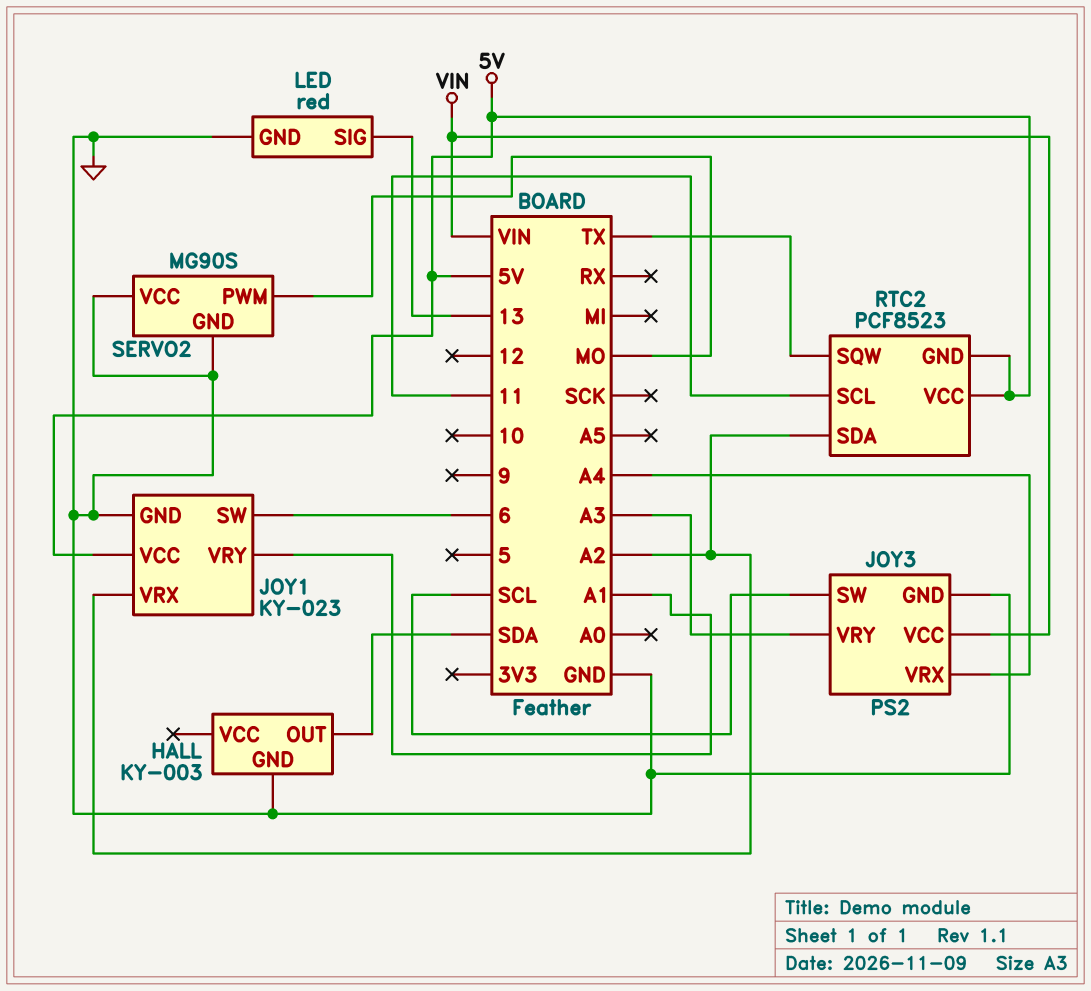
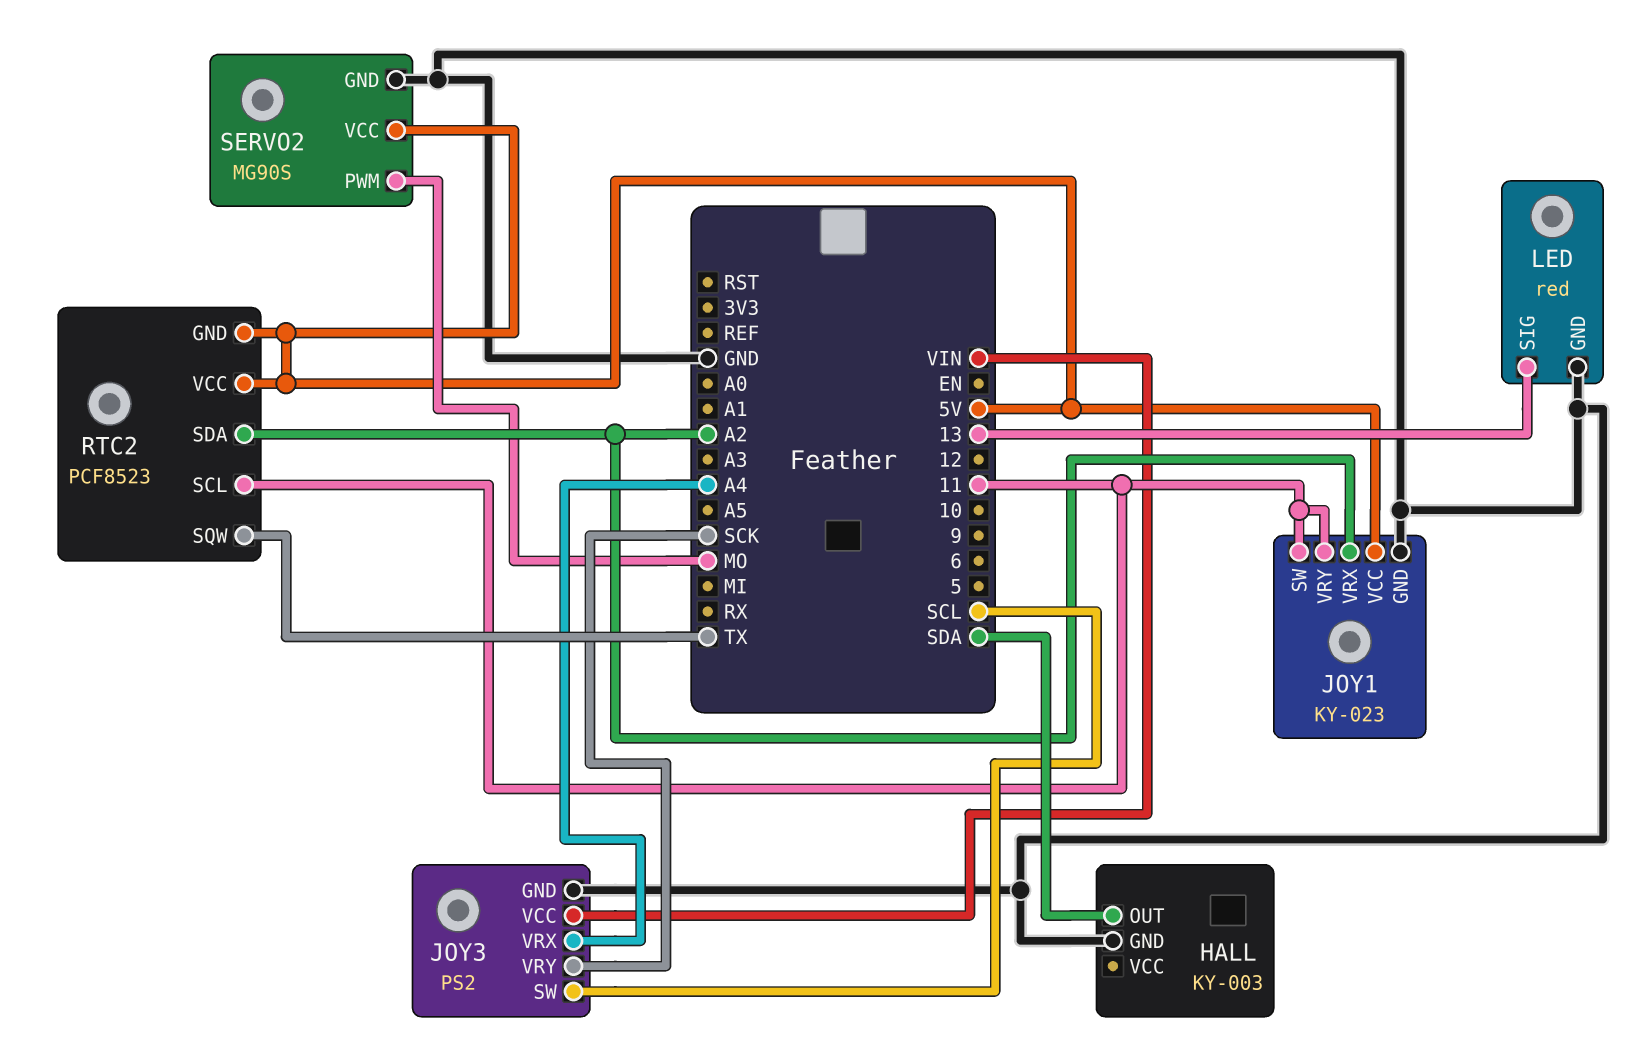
JOY1 pin SW: 6 -> 11
JOY1 pin VRY: A1 -> 11
JOY3 pin VRY: A3 -> SCK
SERVO2 pin VCC: GND -> 5V

